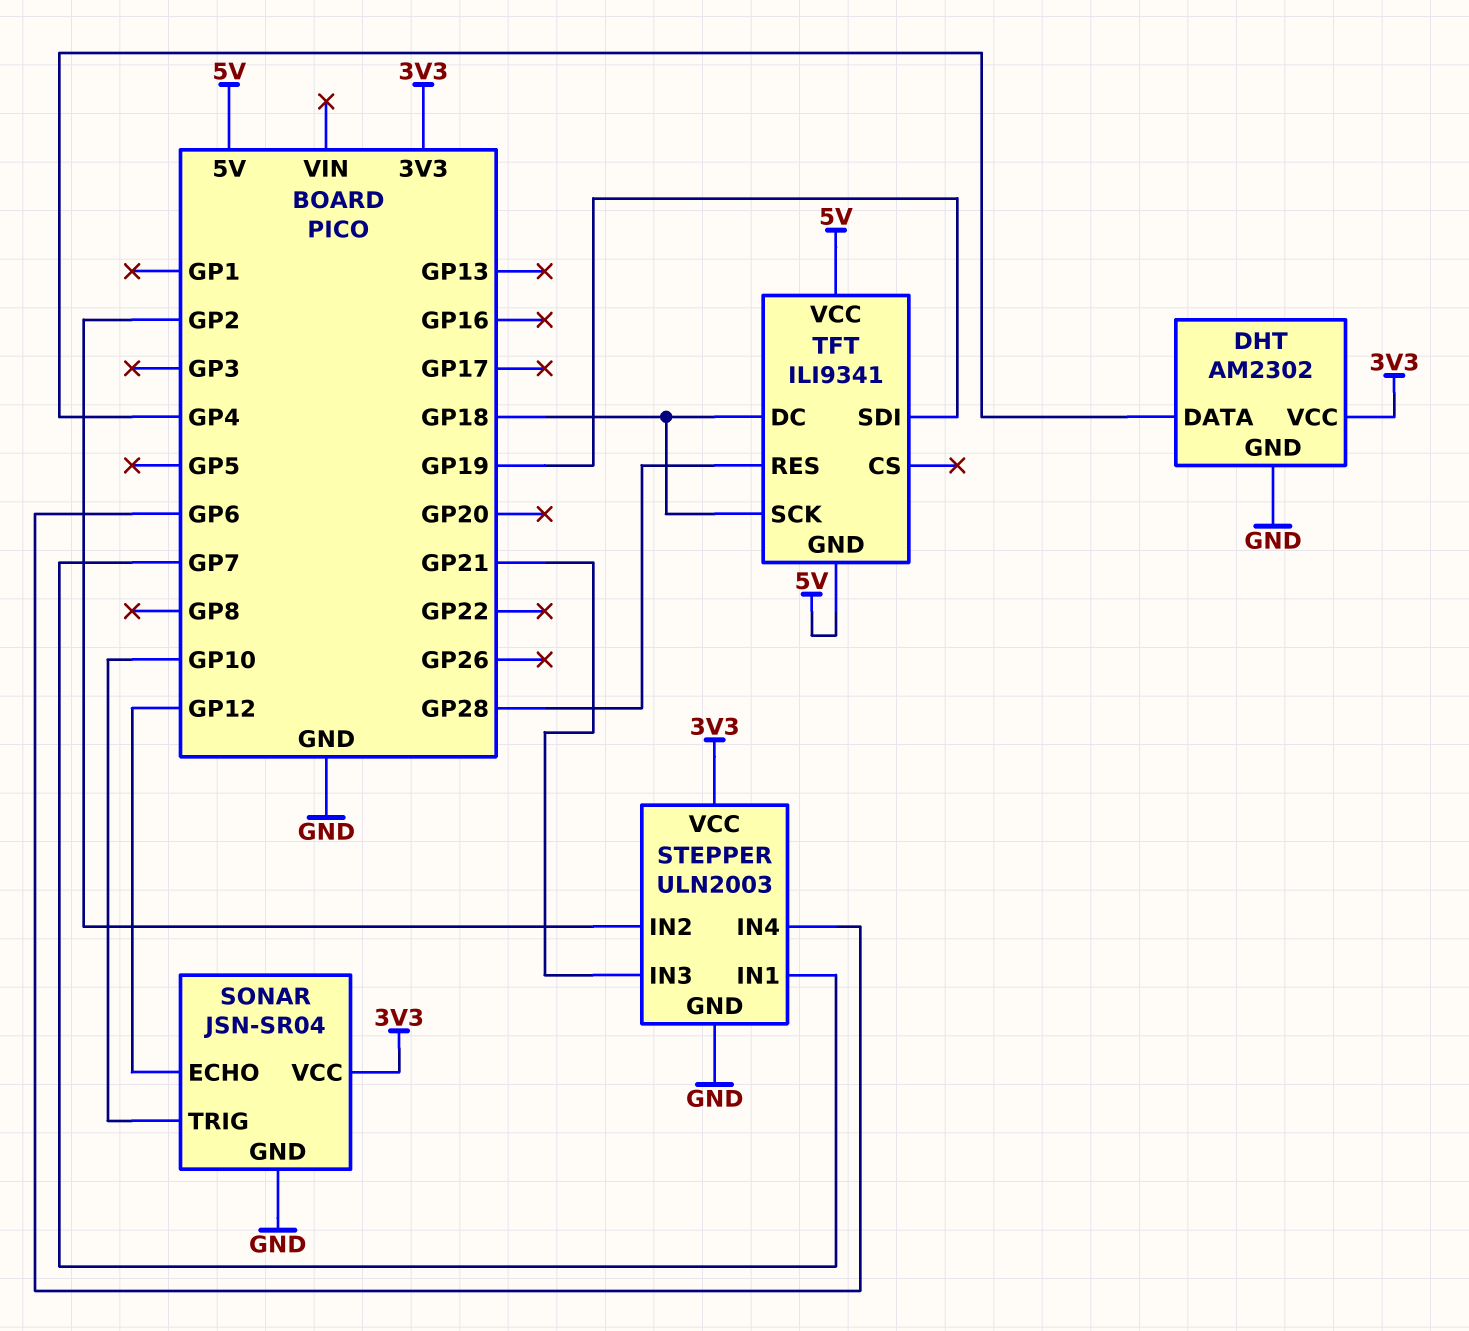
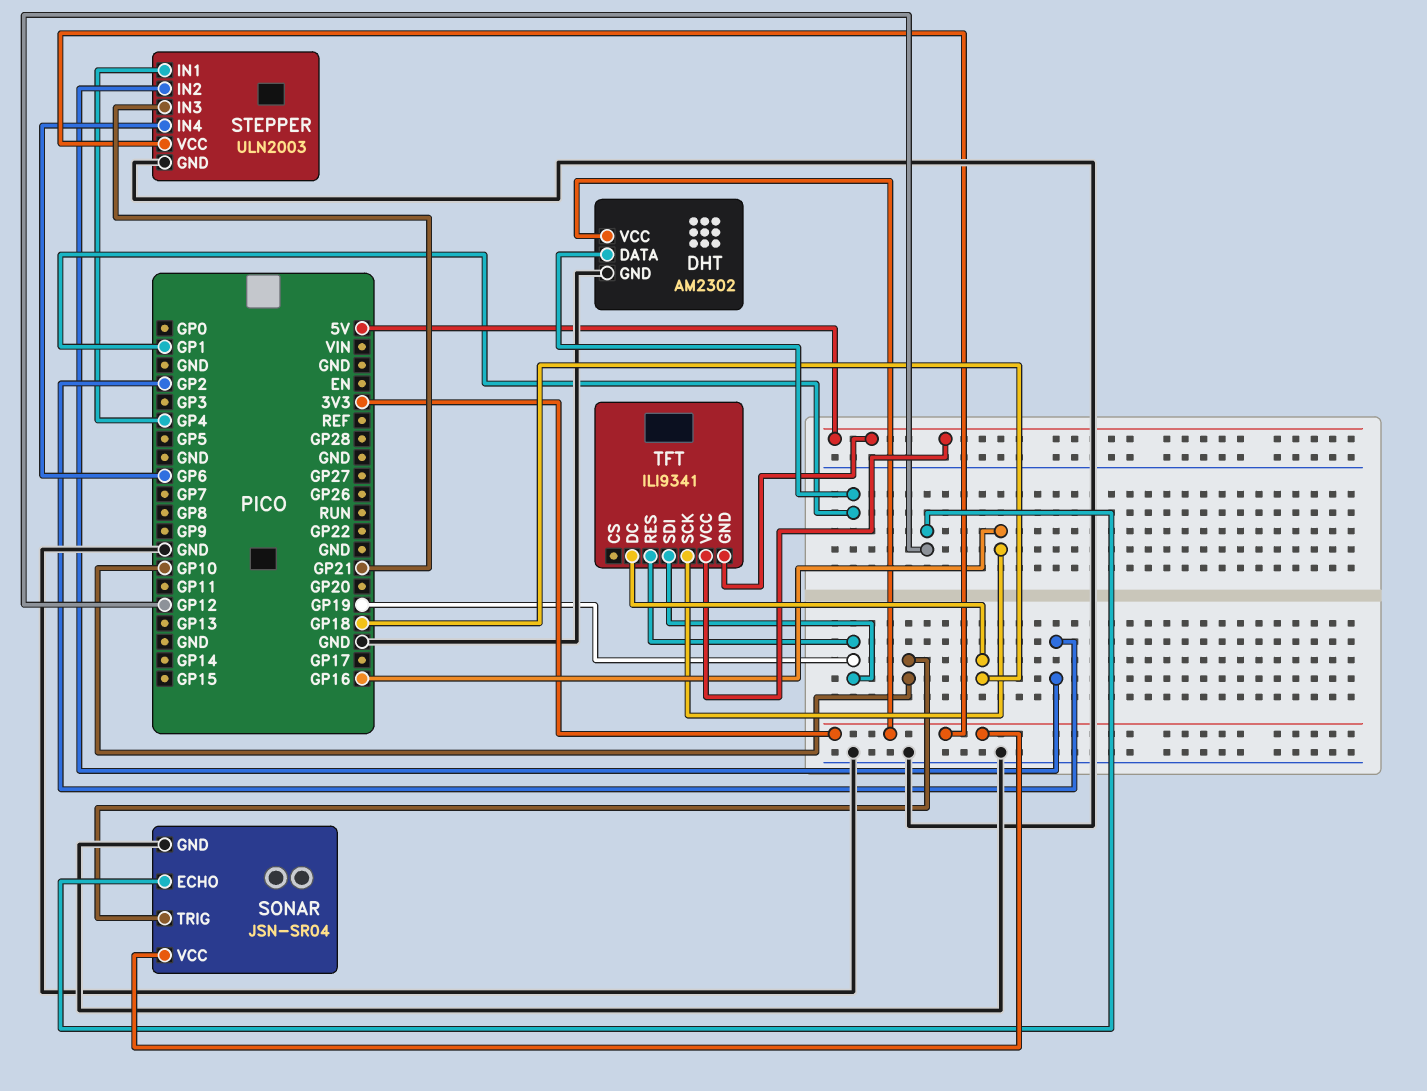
DHT pin DATA: GP4 -> GP1
STEPPER pin IN1: GP7 -> GP4
TFT pin RES: GP28 -> GP19
TFT pin SCK: GP18 -> GP16

